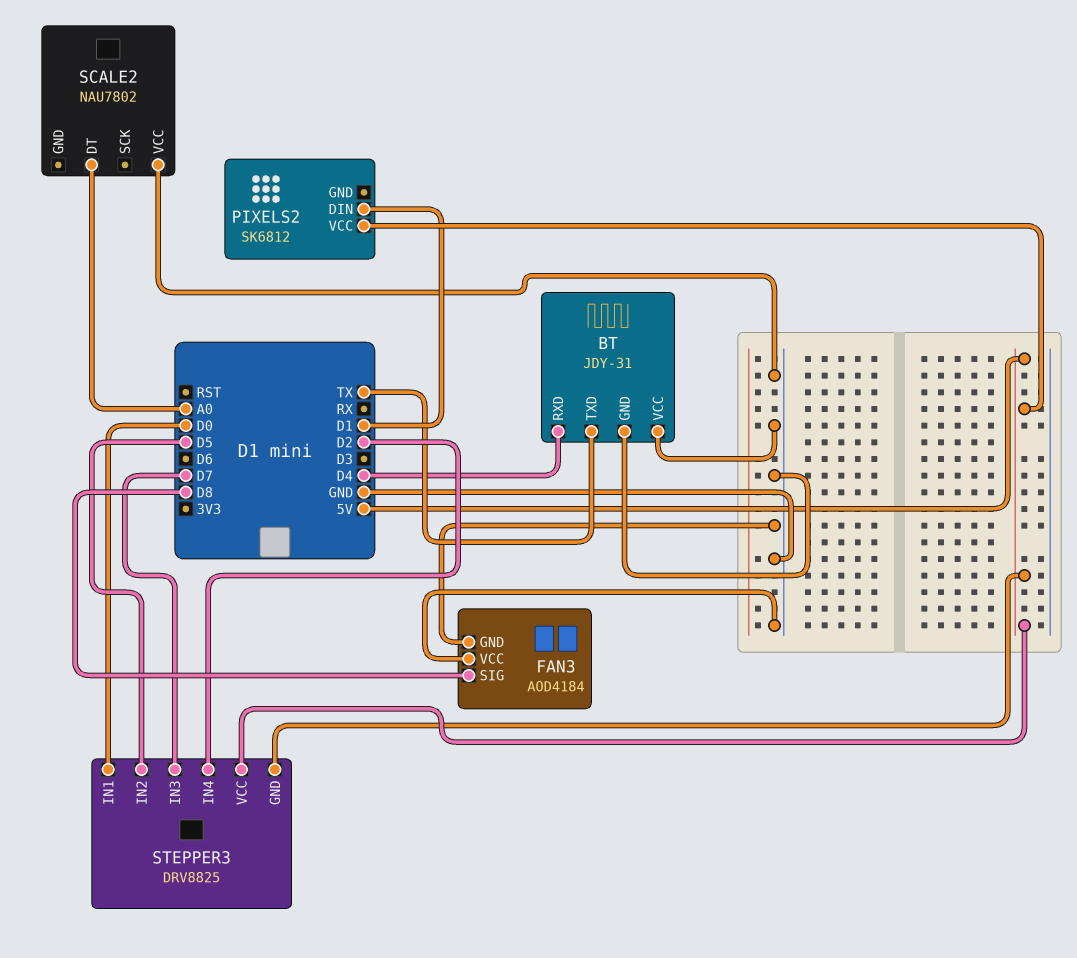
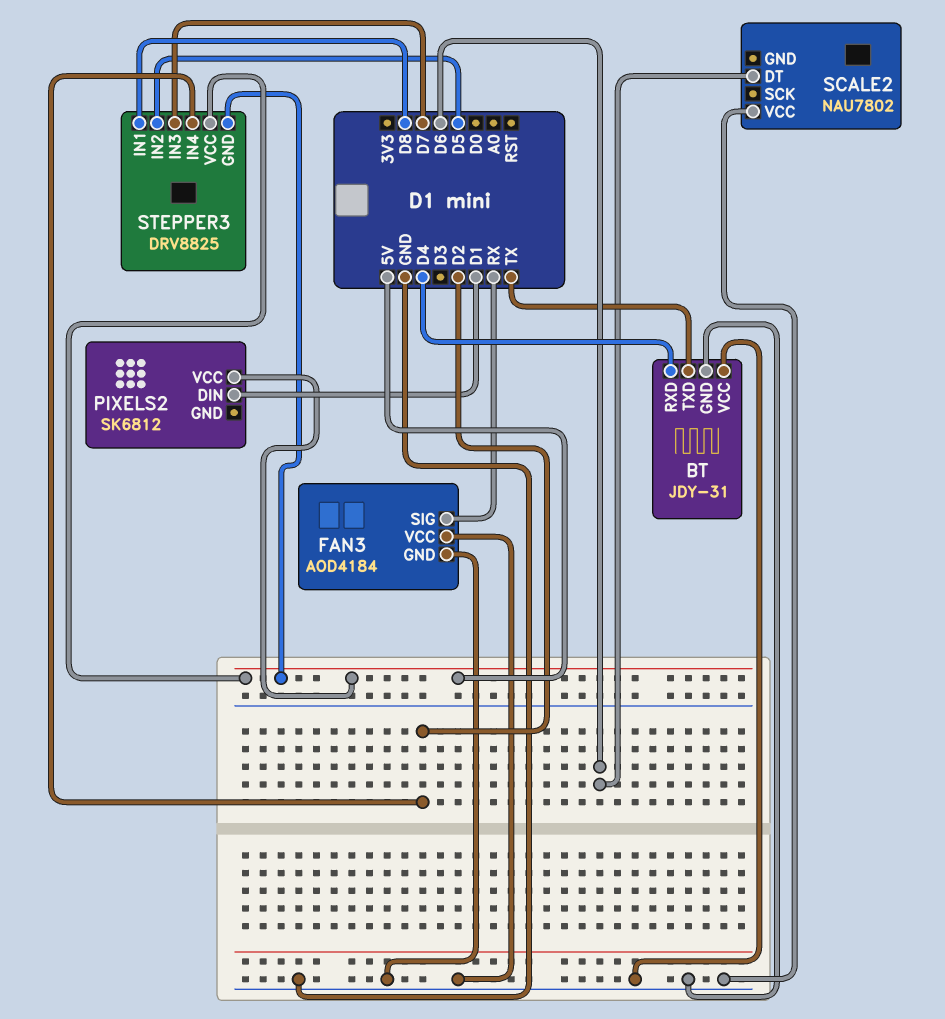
FAN3 pin SIG: D8 -> RX
SCALE2 pin DT: A0 -> D6
STEPPER3 pin IN1: D0 -> D8

